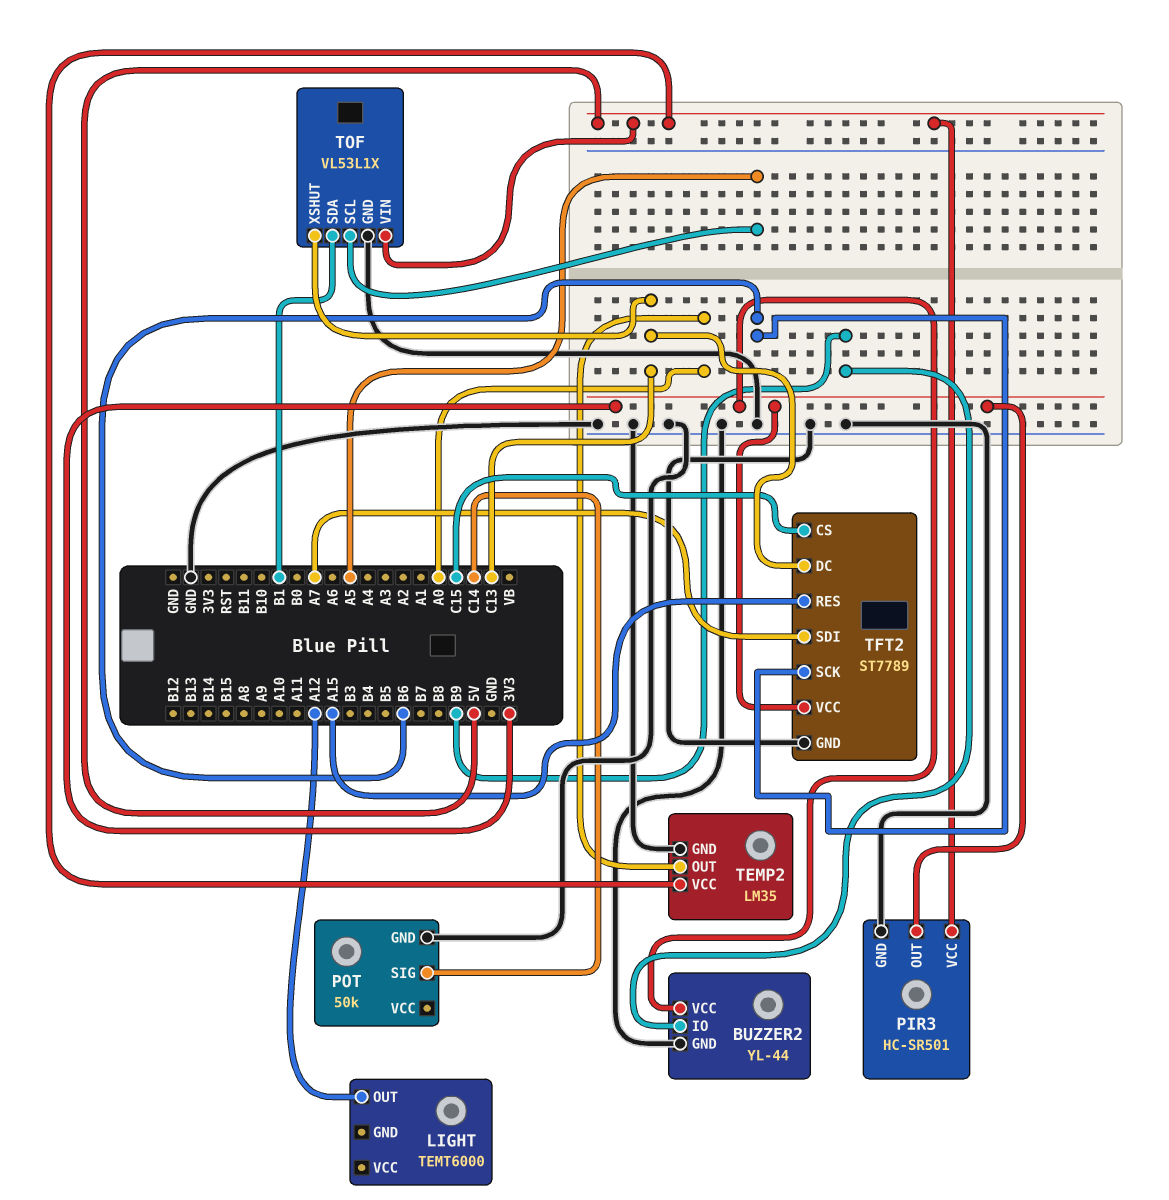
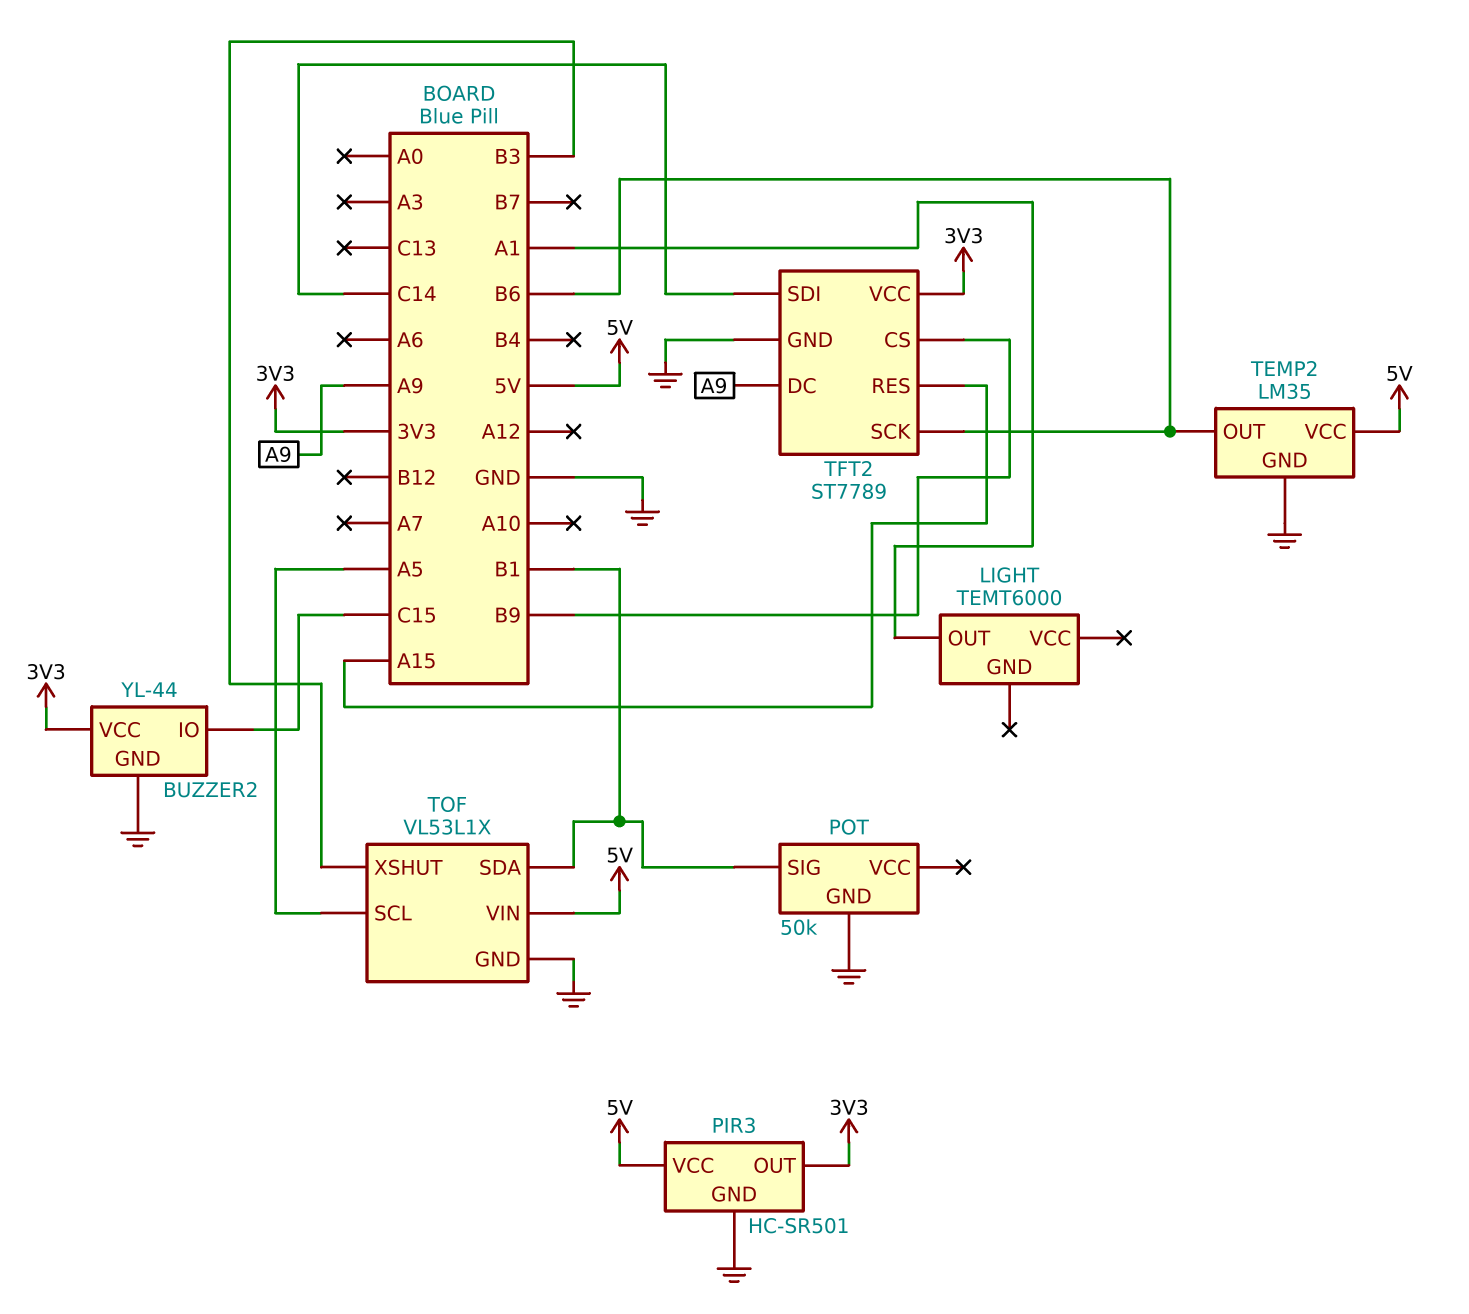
BUZZER2 pin IO: B9 -> C15
LIGHT pin OUT: A12 -> A1
POT pin SIG: C14 -> B1
TEMP2 pin OUT: A0 -> B6
TFT2 pin CS: C15 -> B9
TFT2 pin DC: C13 -> A9
TFT2 pin SDI: A7 -> C14
TOF pin XSHUT: C13 -> B3

